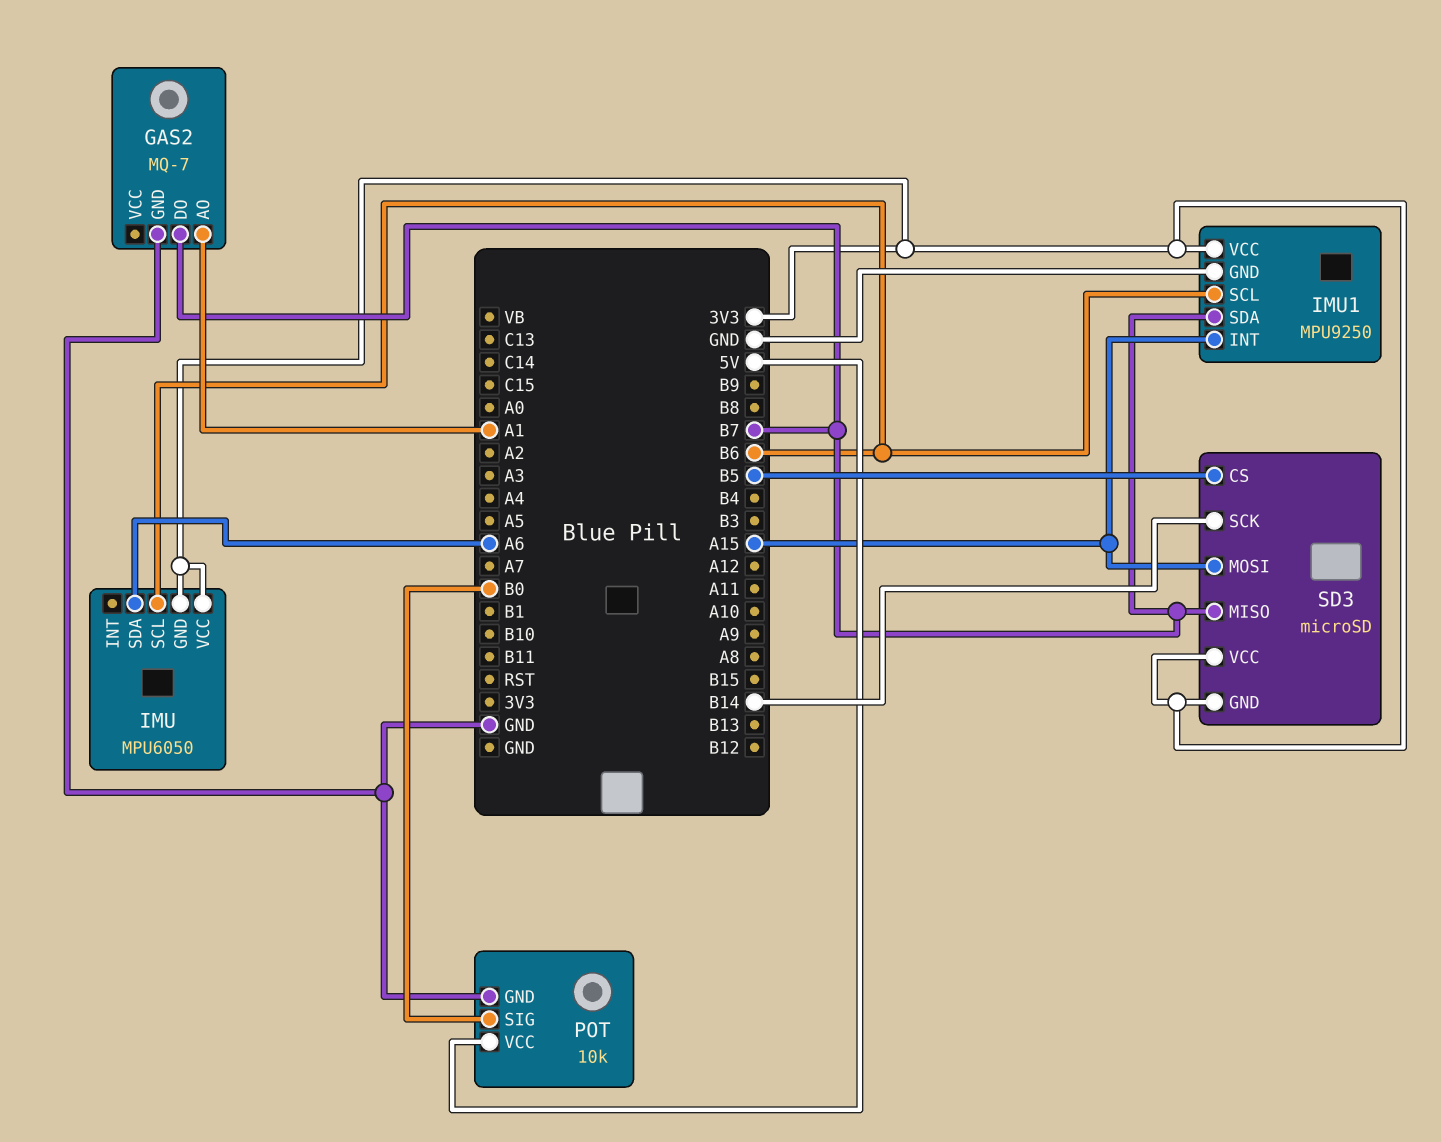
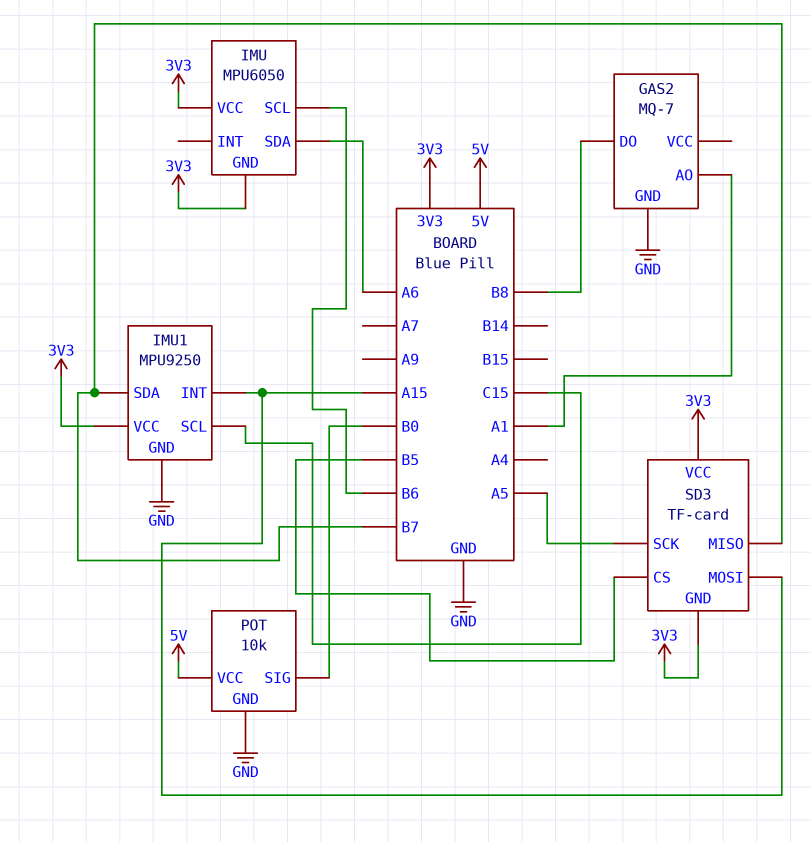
GAS2 pin DO: B7 -> B8
IMU1 pin SCL: B6 -> C15
SD3: microSD -> TF-card
SD3 pin SCK: B14 -> A5

